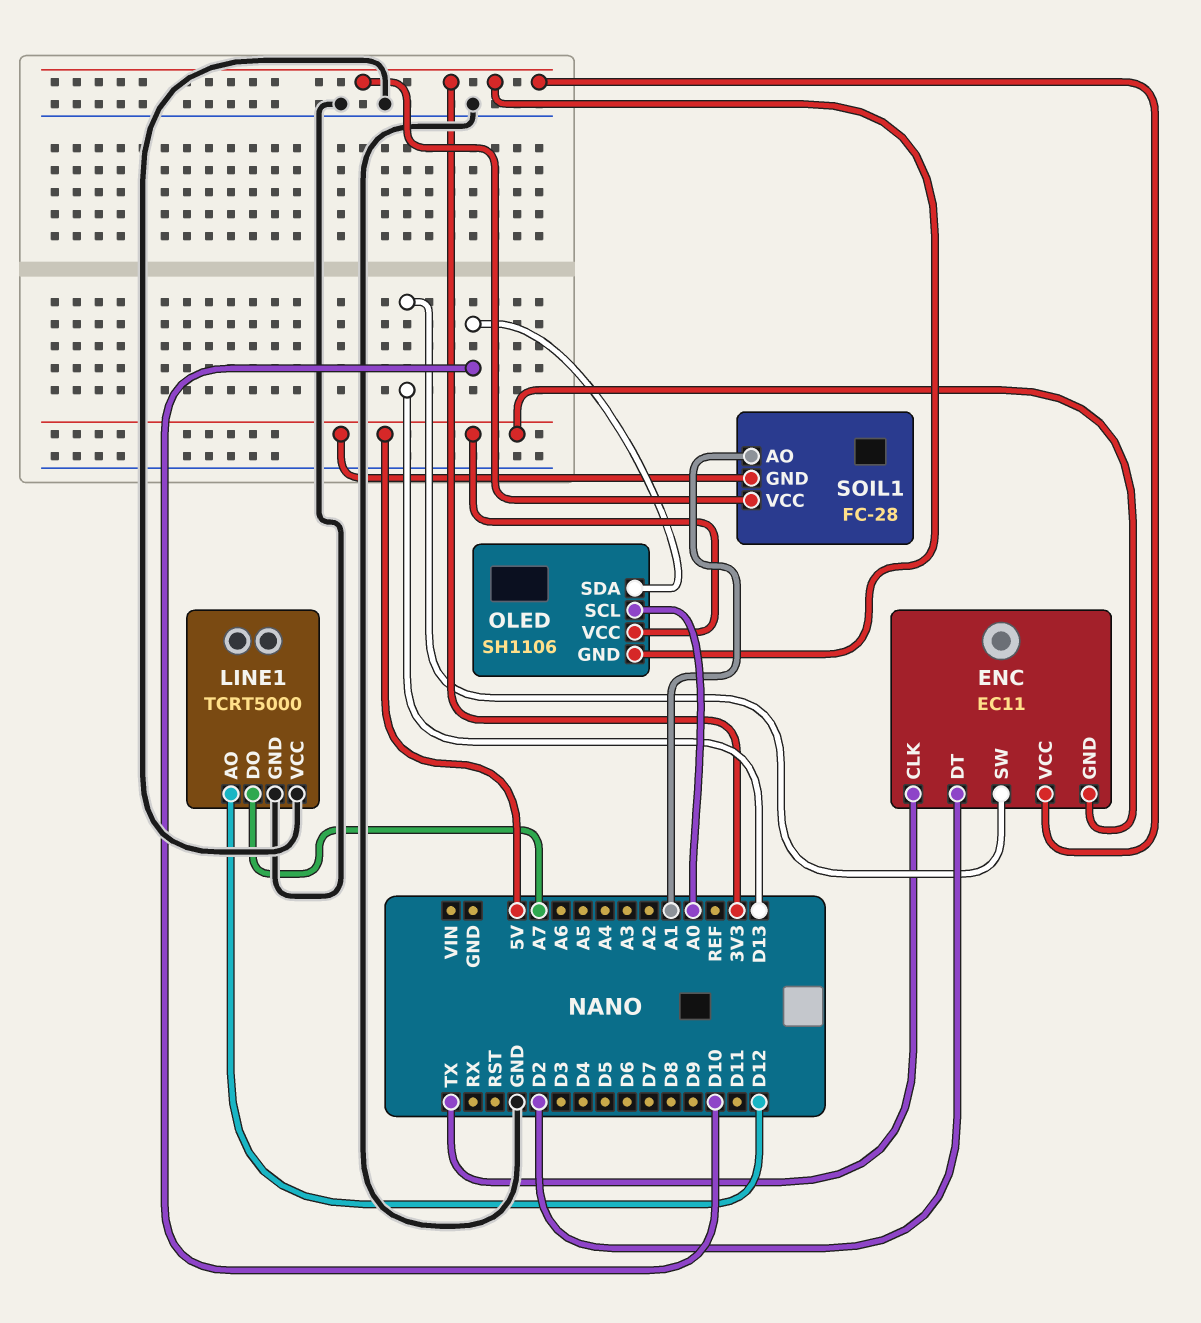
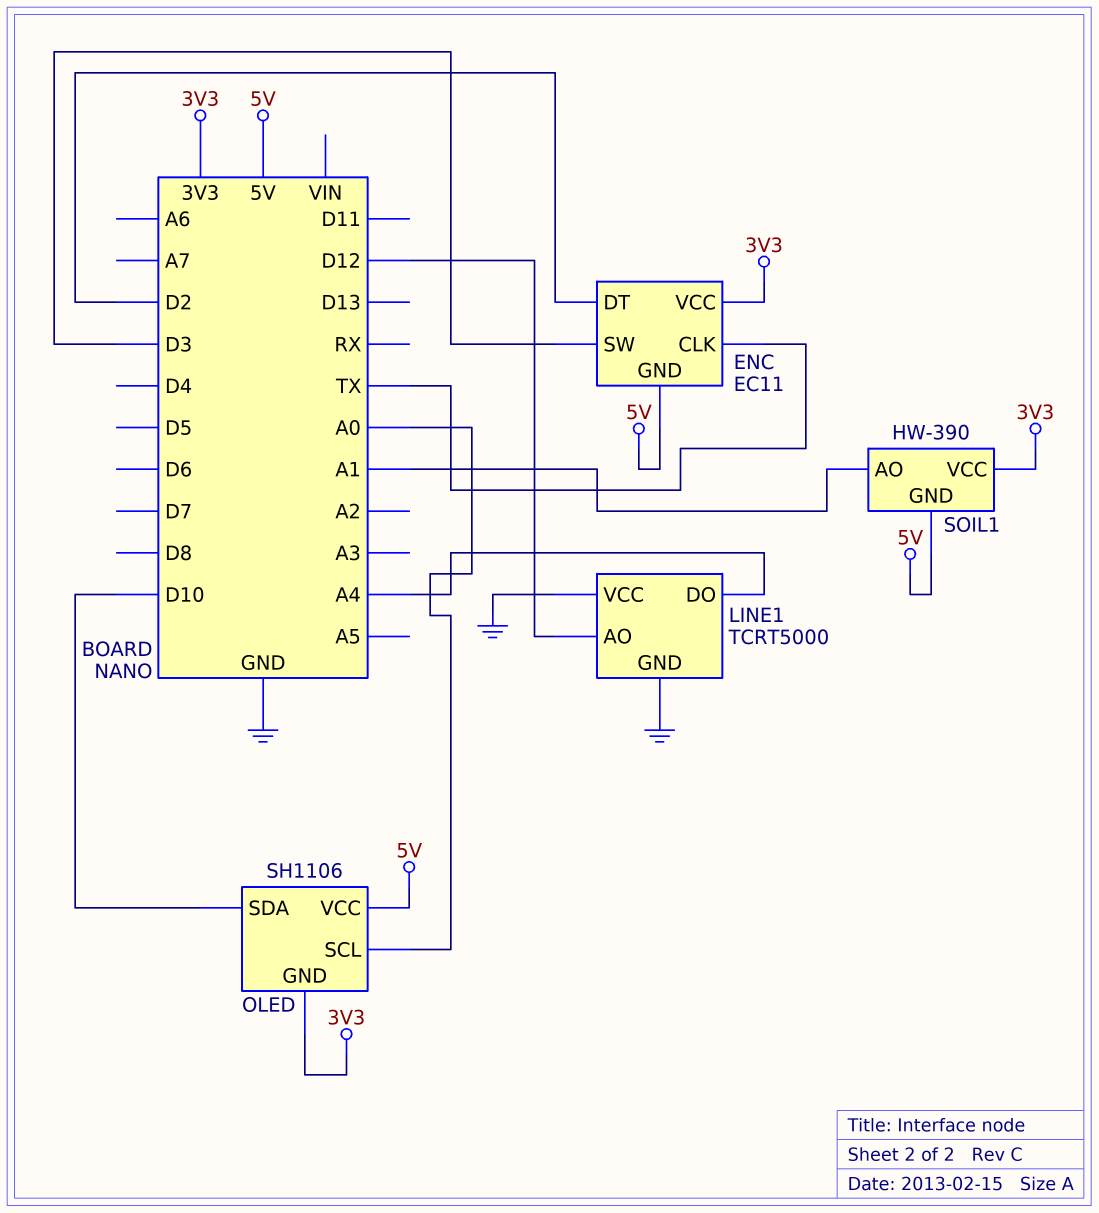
ENC pin SW: D13 -> D3
LINE1 pin DO: A7 -> A4
SOIL1: FC-28 -> HW-390

